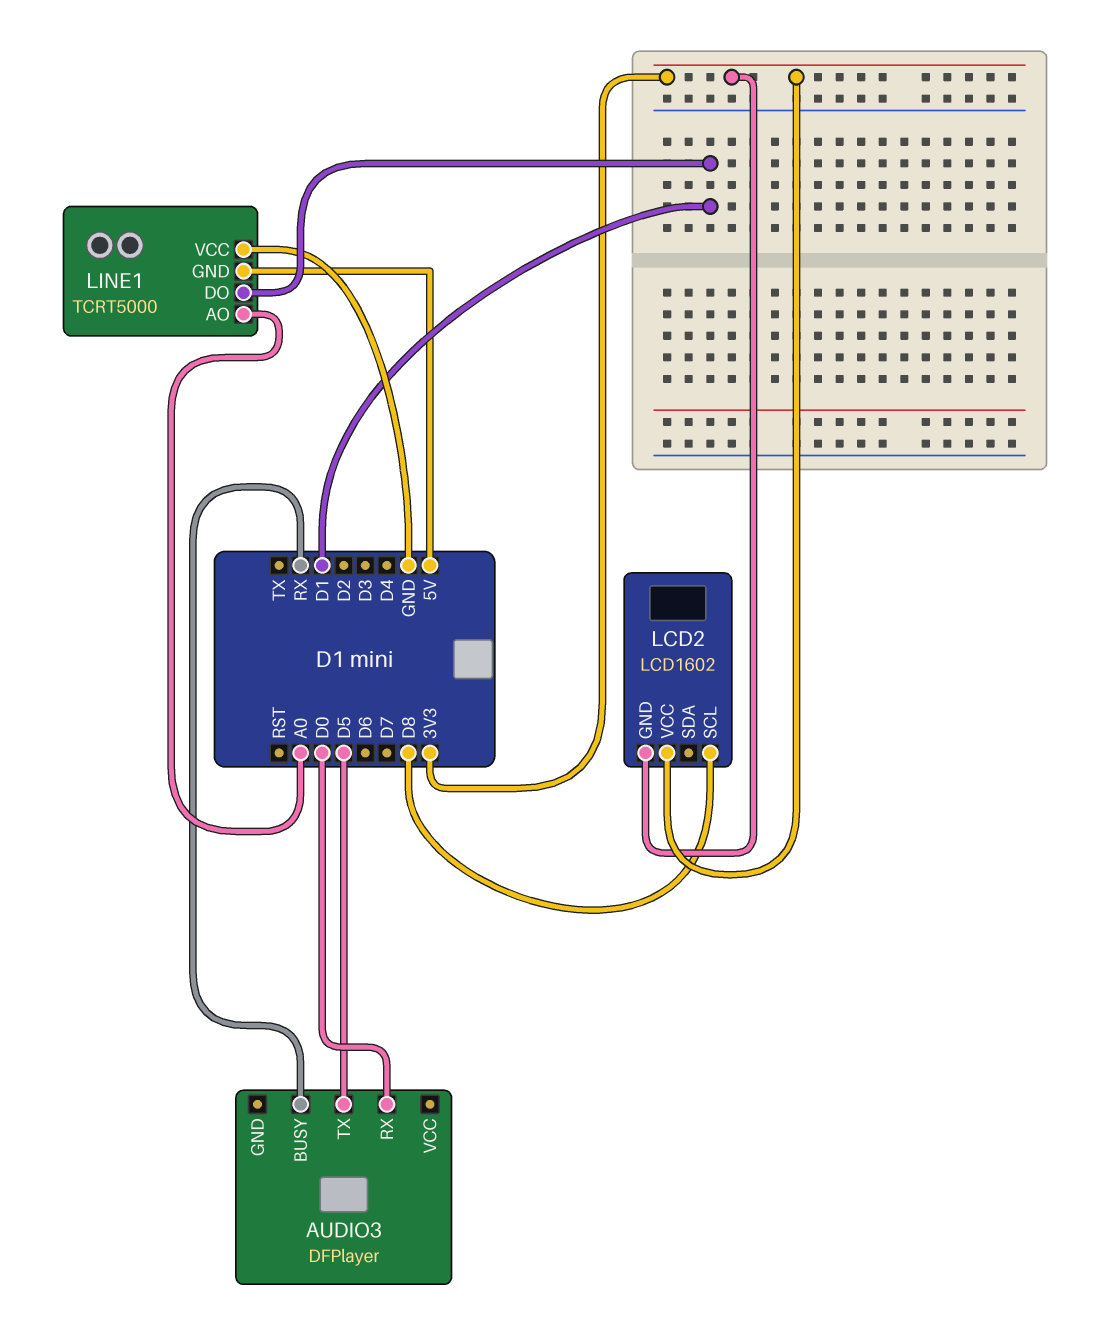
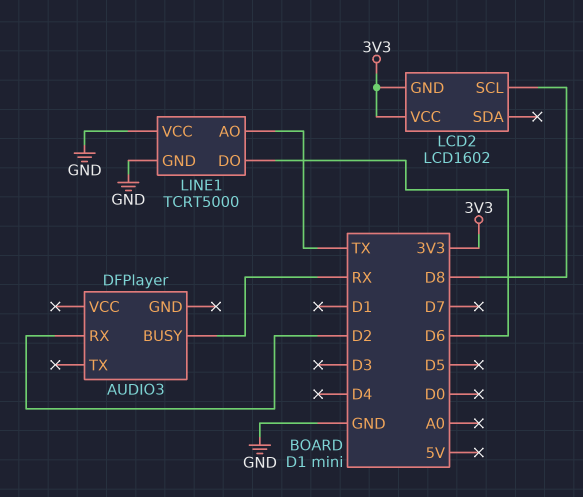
AUDIO3 pin RX: D0 -> D2
AUDIO3 pin TX: D5 -> none
LINE1 pin AO: A0 -> TX
LINE1 pin DO: D1 -> D6
LINE1 pin GND: 5V -> GND

